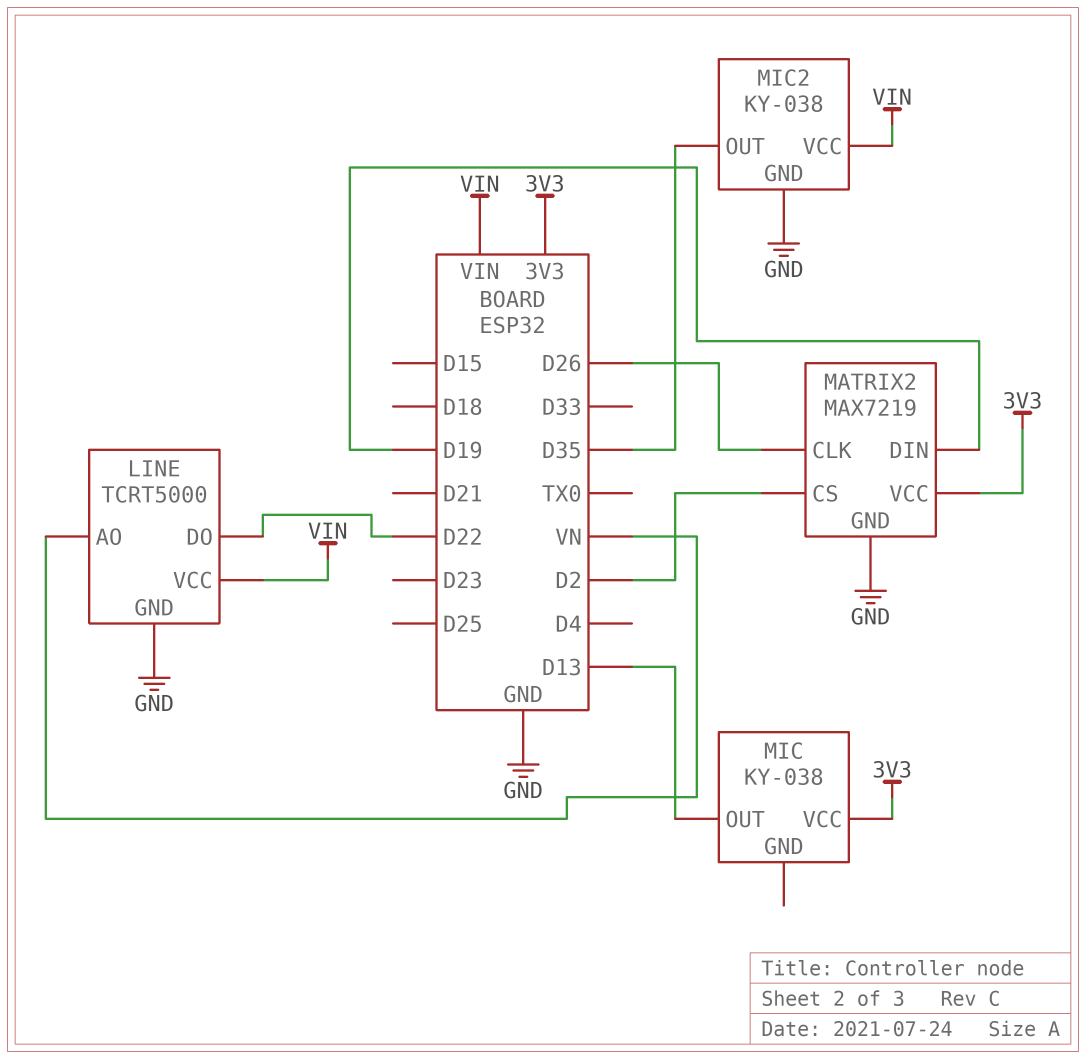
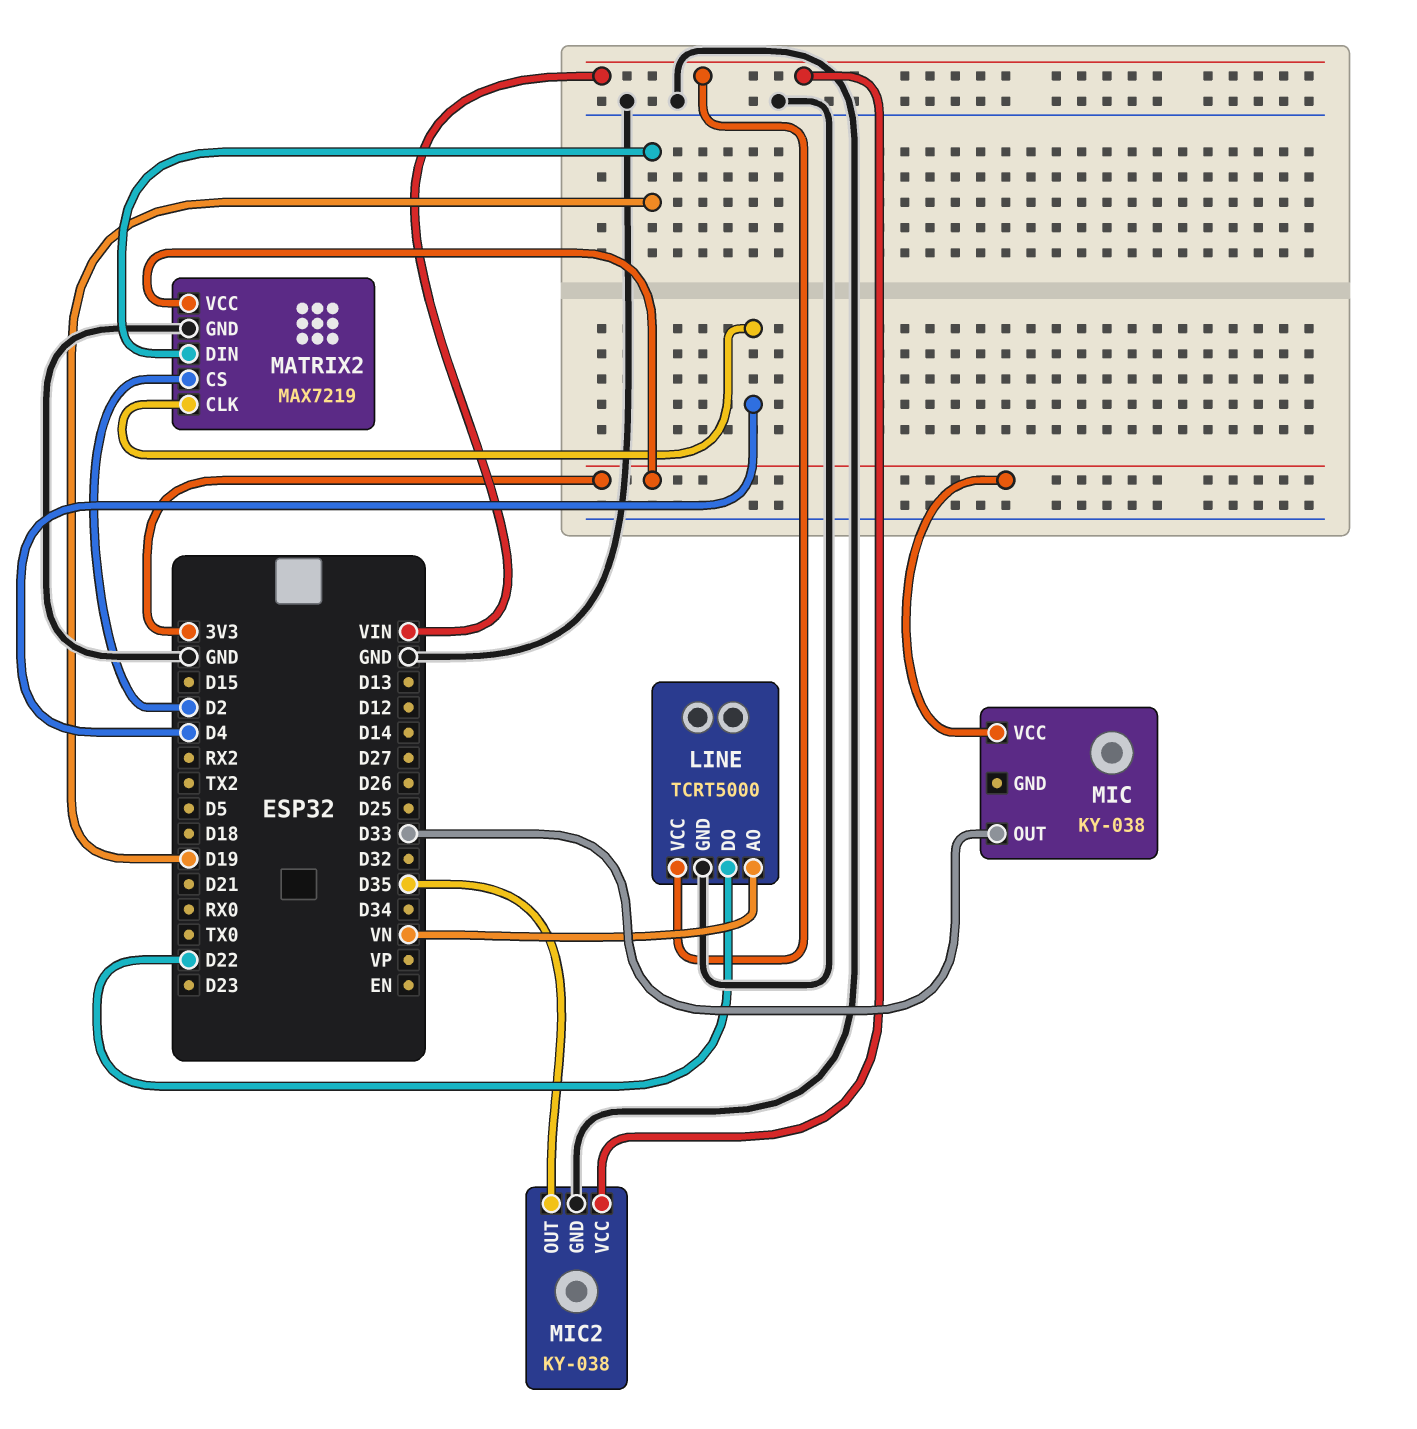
MATRIX2 pin CLK: D26 -> D4
MIC pin OUT: D13 -> D33

